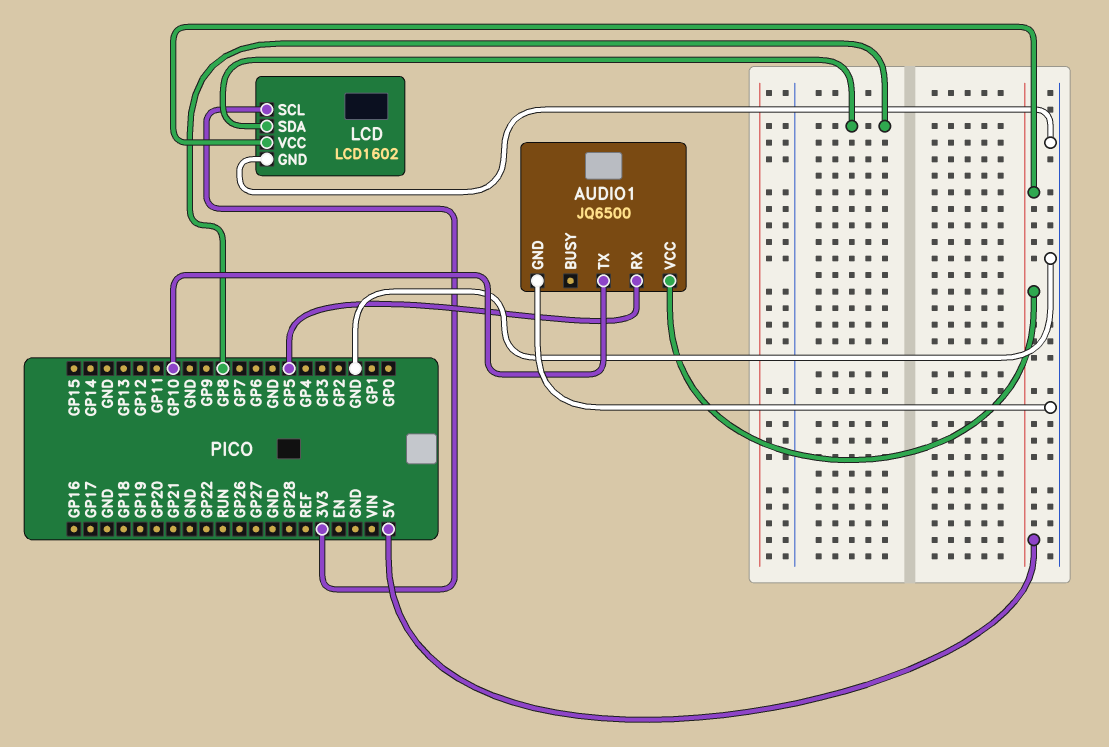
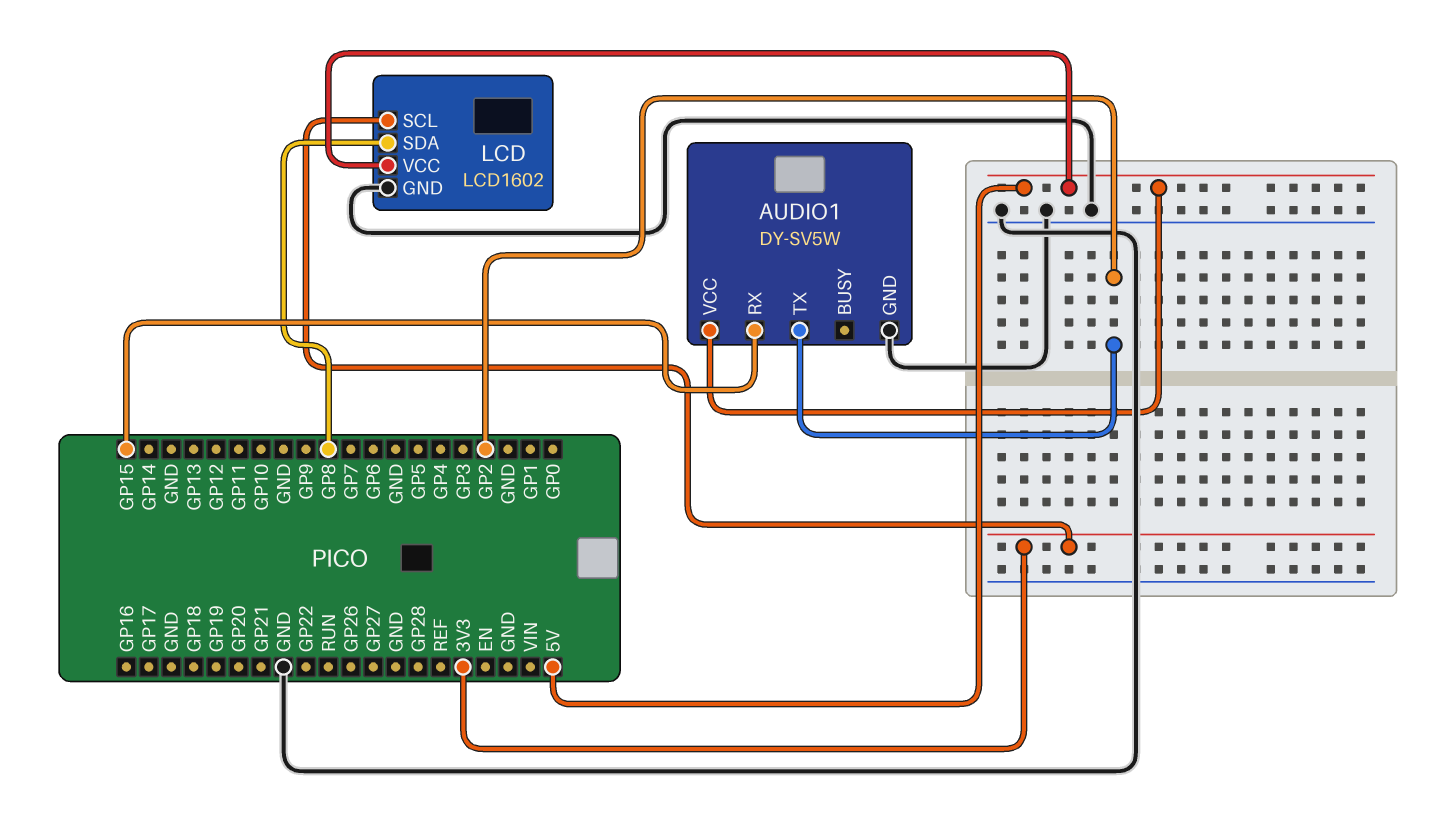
AUDIO1: JQ6500 -> DY-SV5W
AUDIO1 pin RX: GP5 -> GP15
AUDIO1 pin TX: GP10 -> GP2

